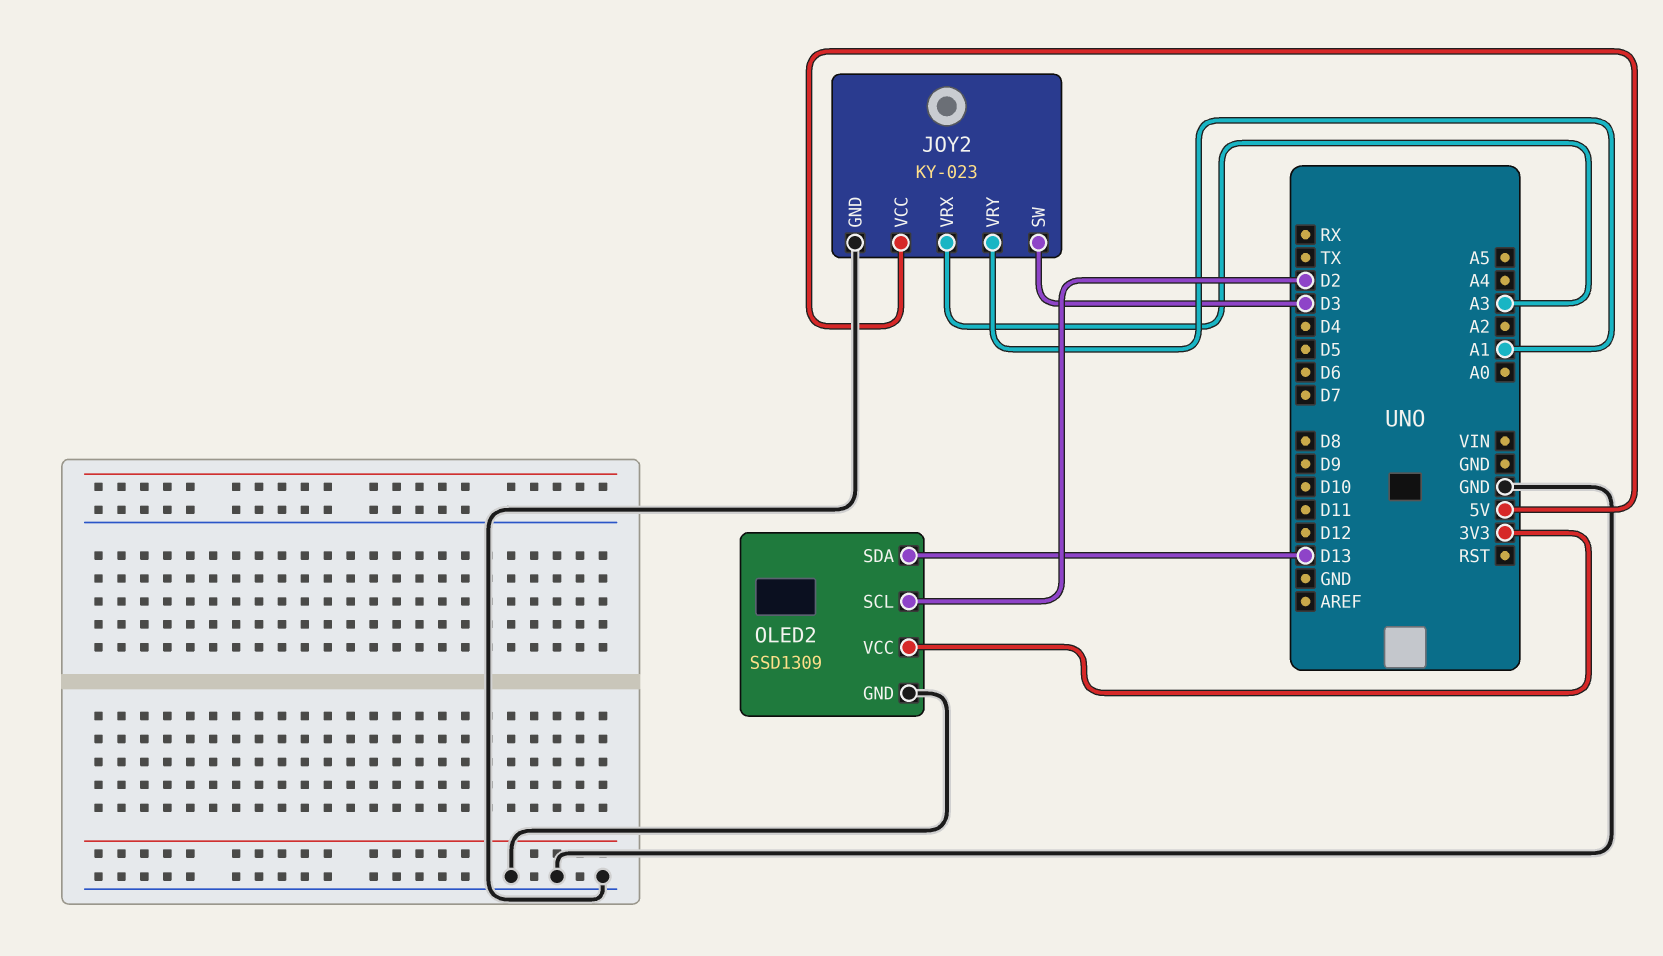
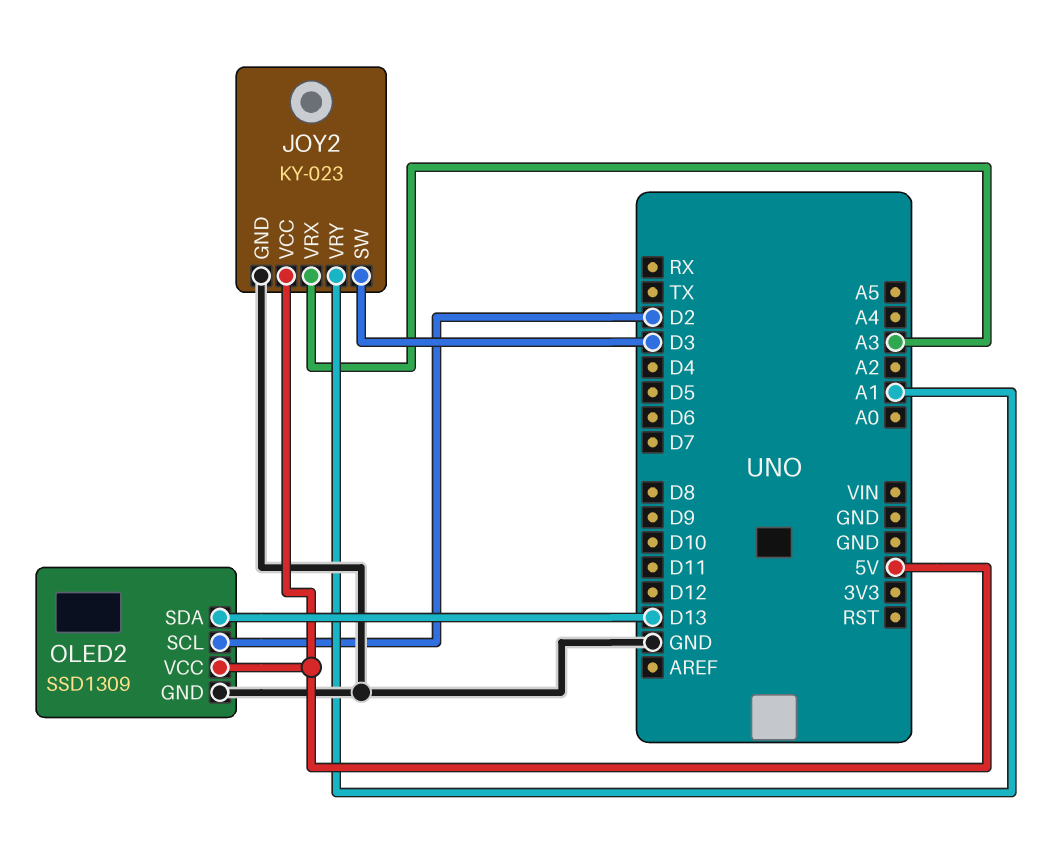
OLED2 pin VCC: 3V3 -> 5V

